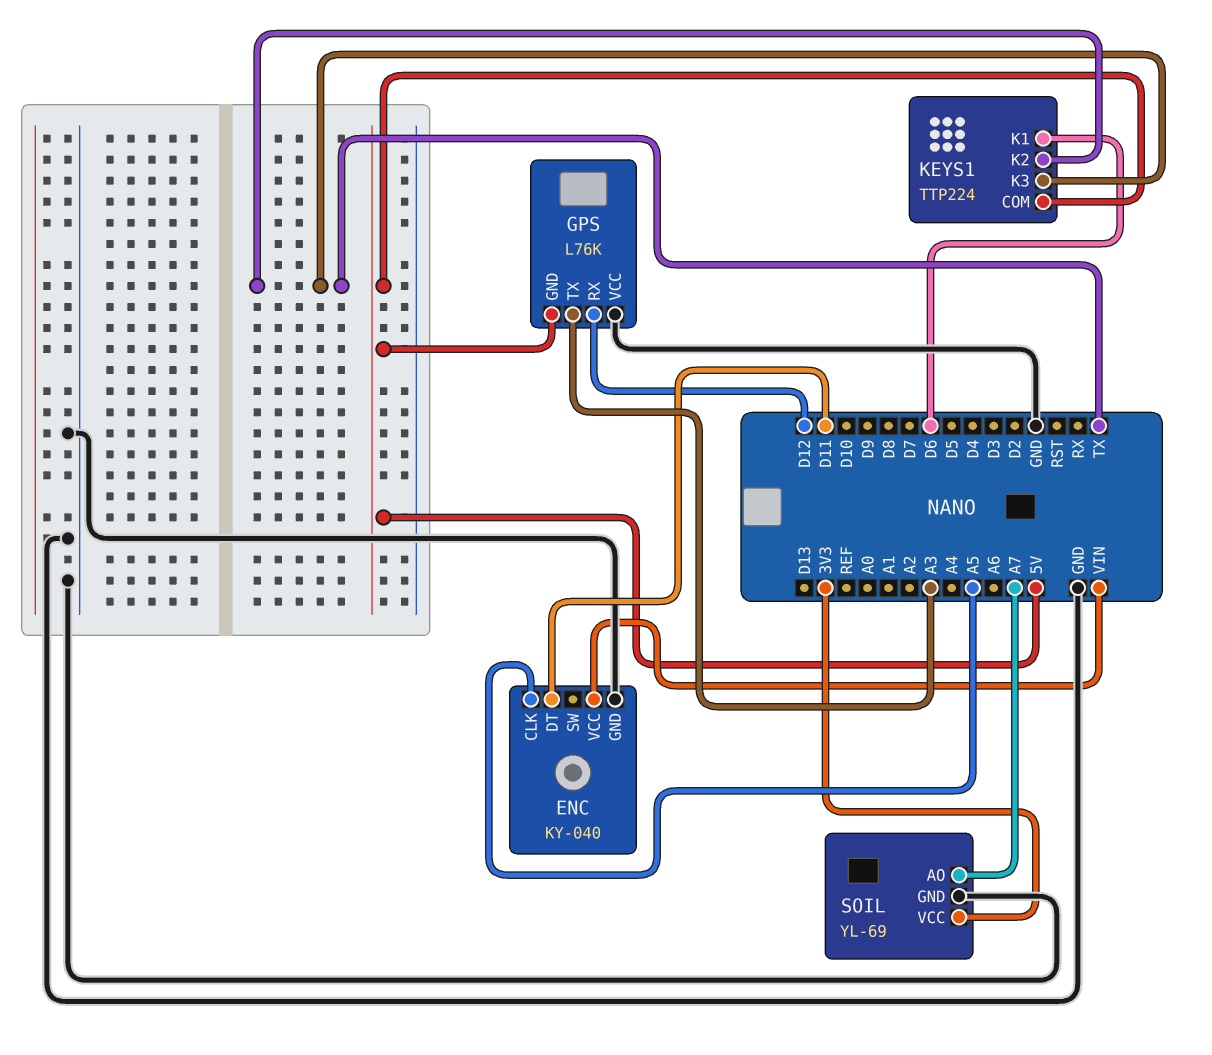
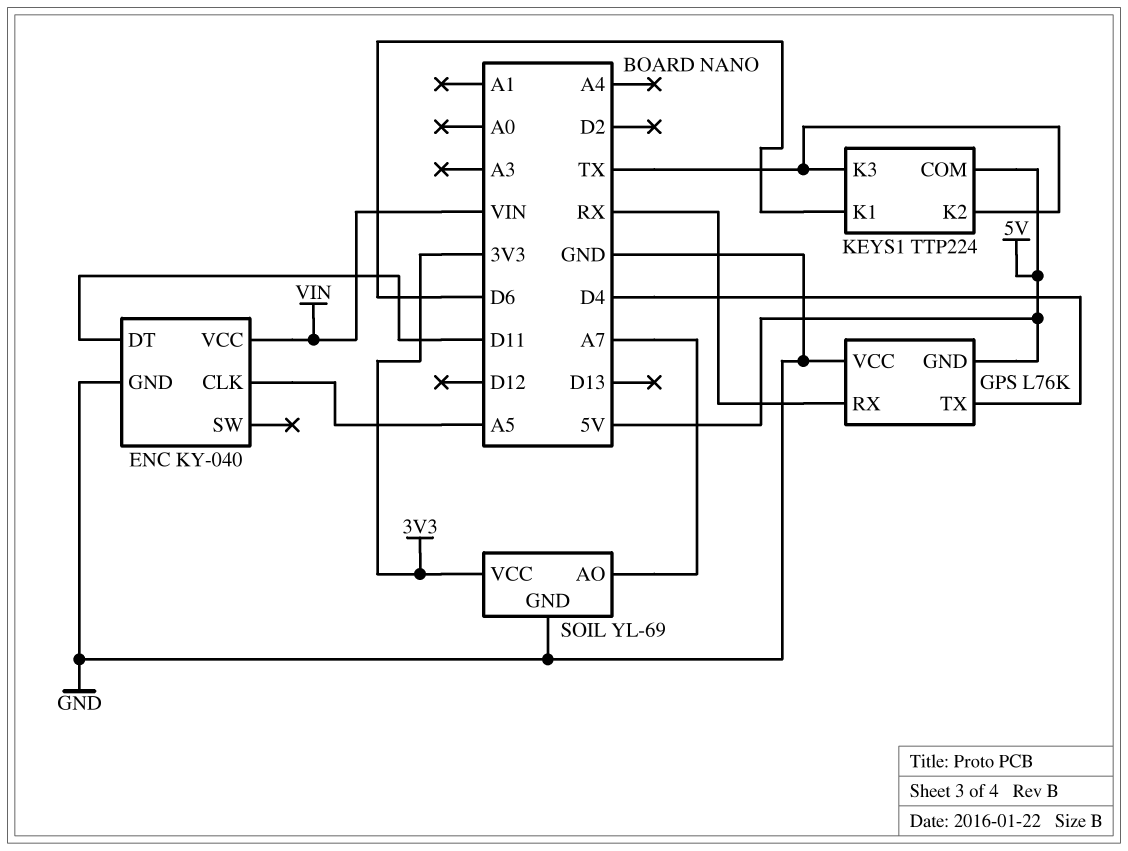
GPS pin RX: D12 -> RX
GPS pin TX: A3 -> D4

